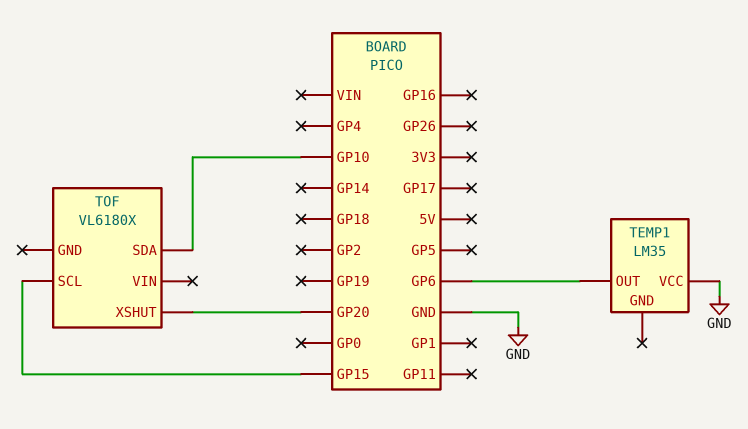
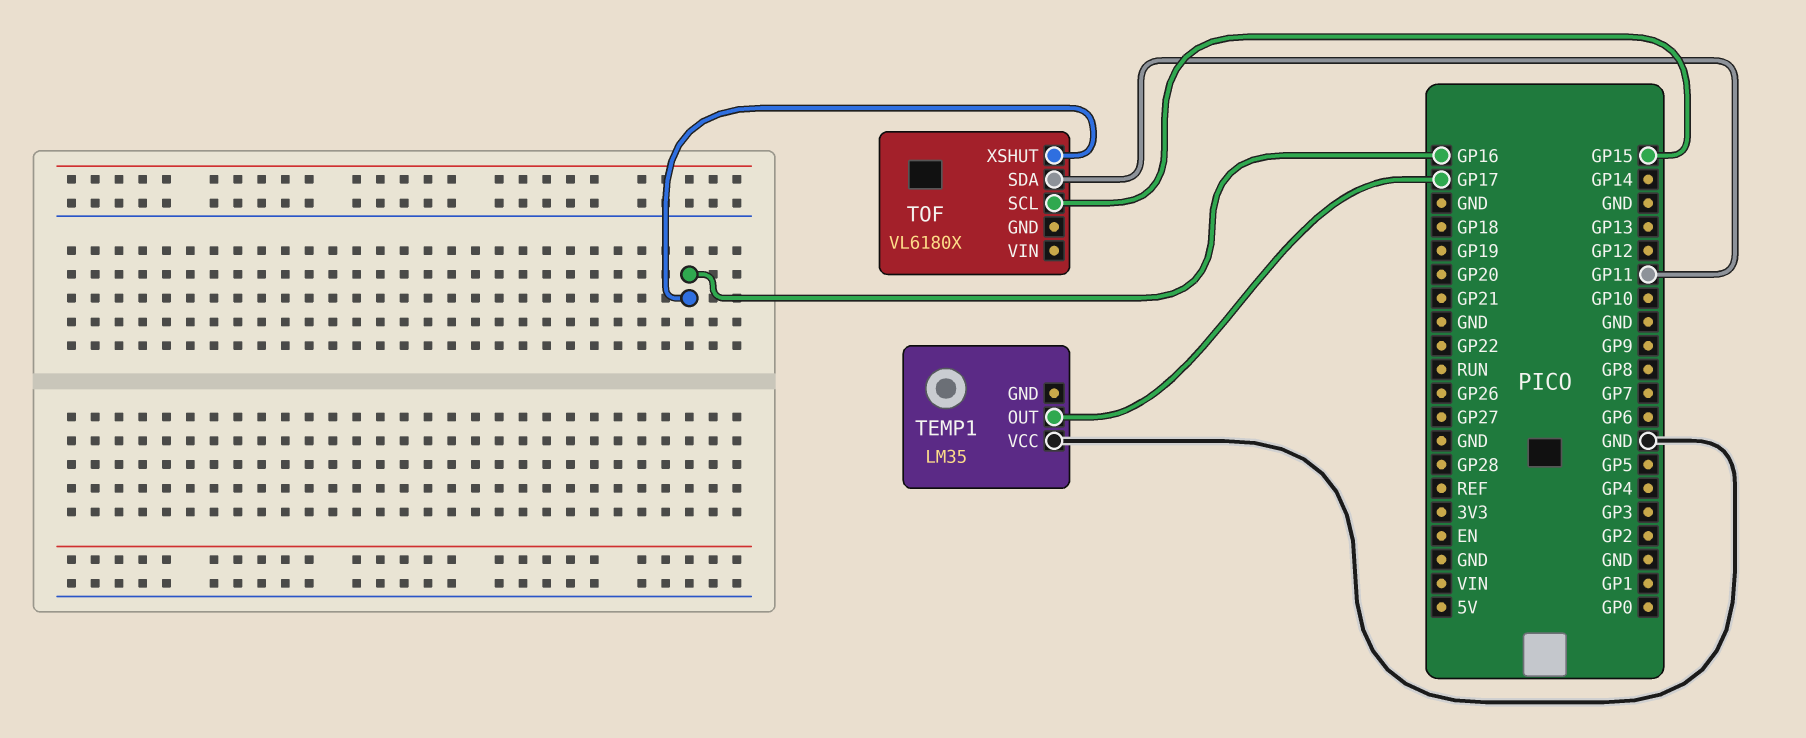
TEMP1 pin OUT: GP6 -> GP17
TOF pin SDA: GP10 -> GP11
TOF pin XSHUT: GP20 -> GP16

